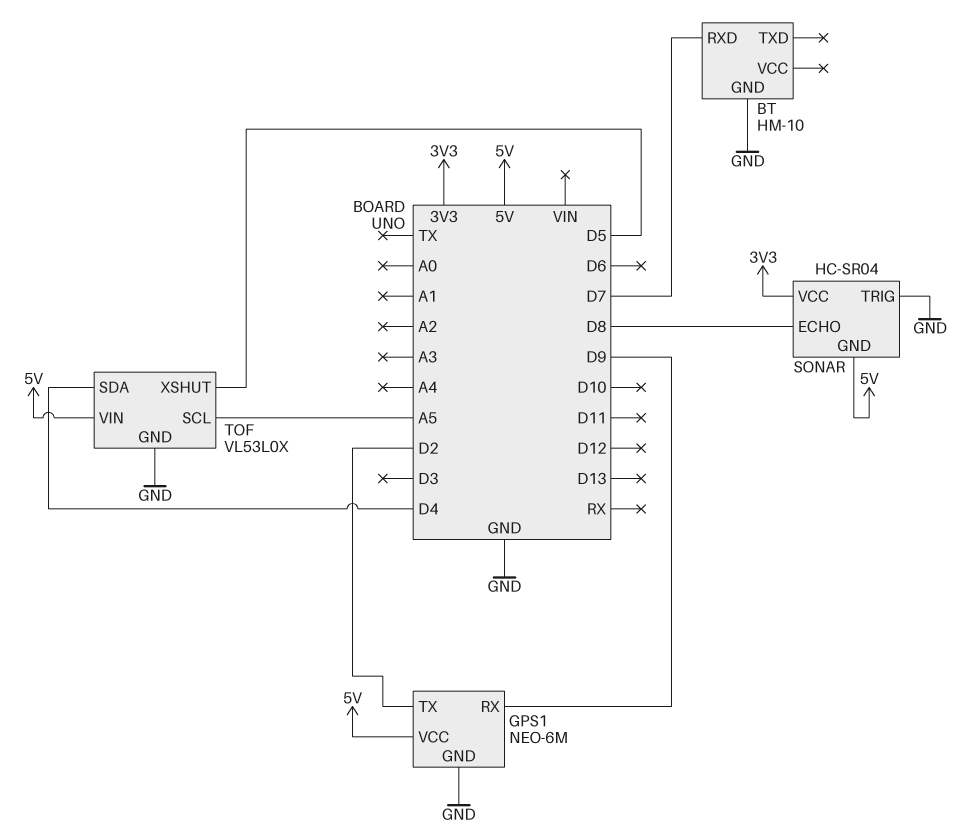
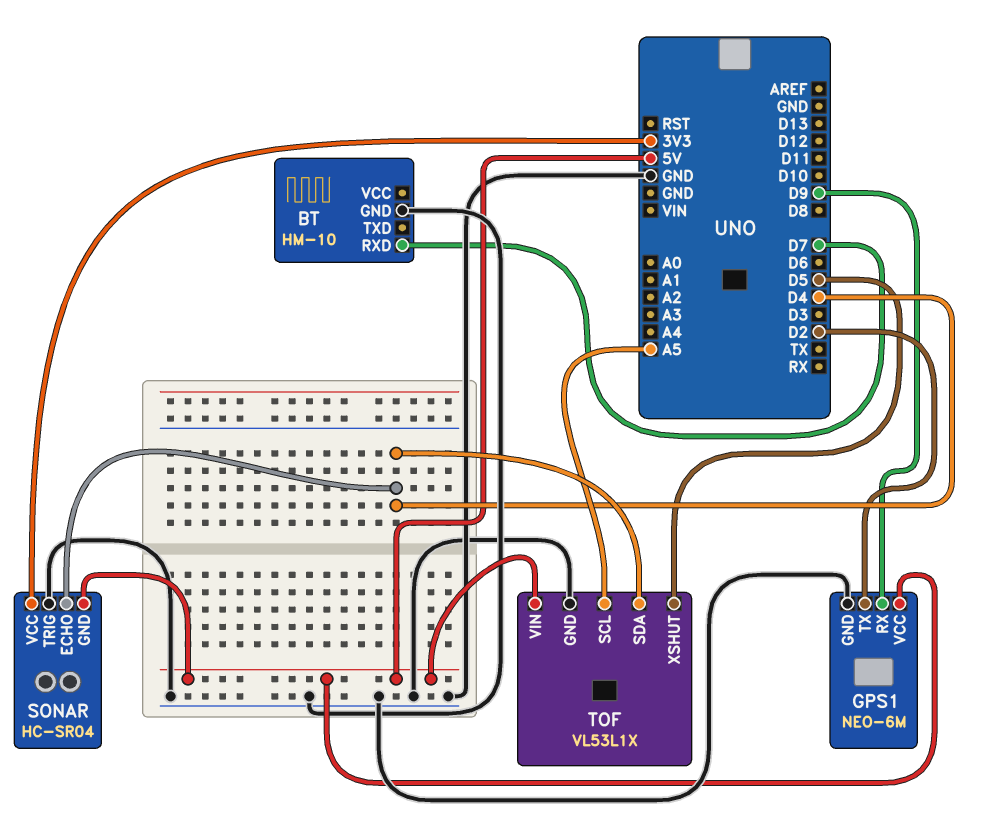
SONAR pin ECHO: D8 -> D4
TOF: VL53L0X -> VL53L1X

